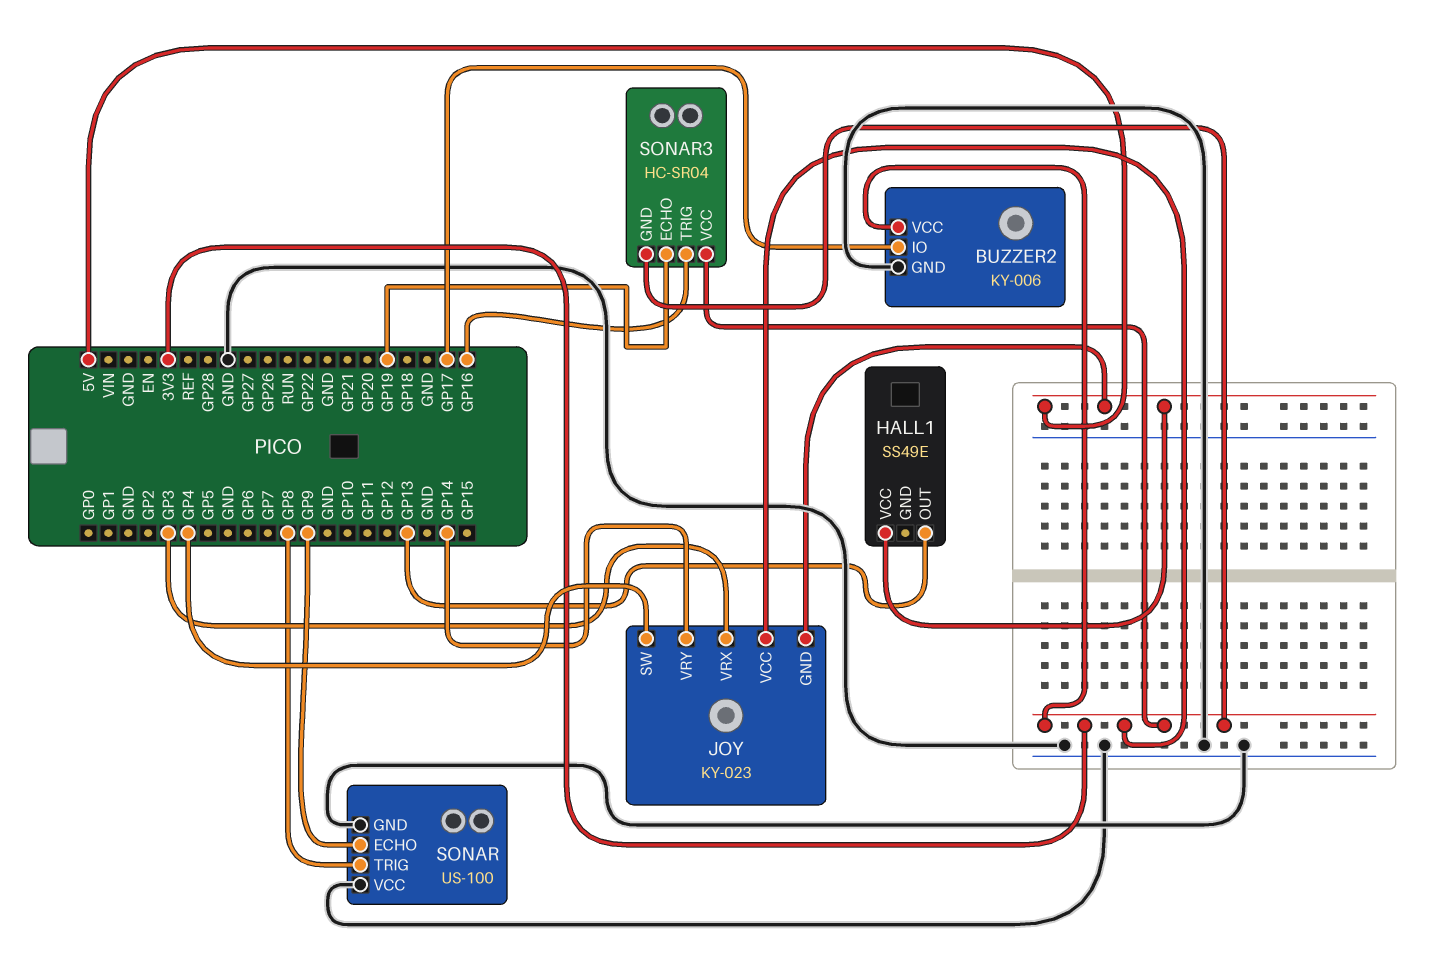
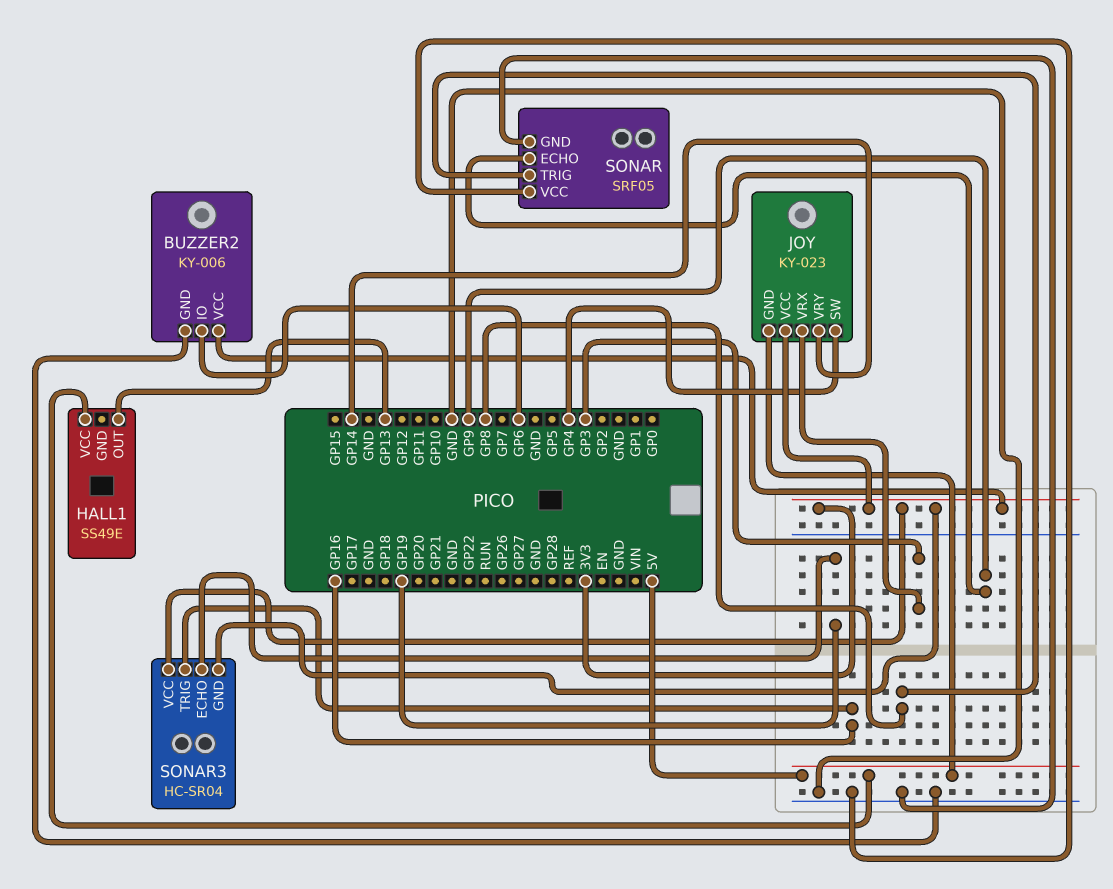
BUZZER2 pin IO: GP17 -> GP6
SONAR: US-100 -> SRF05

